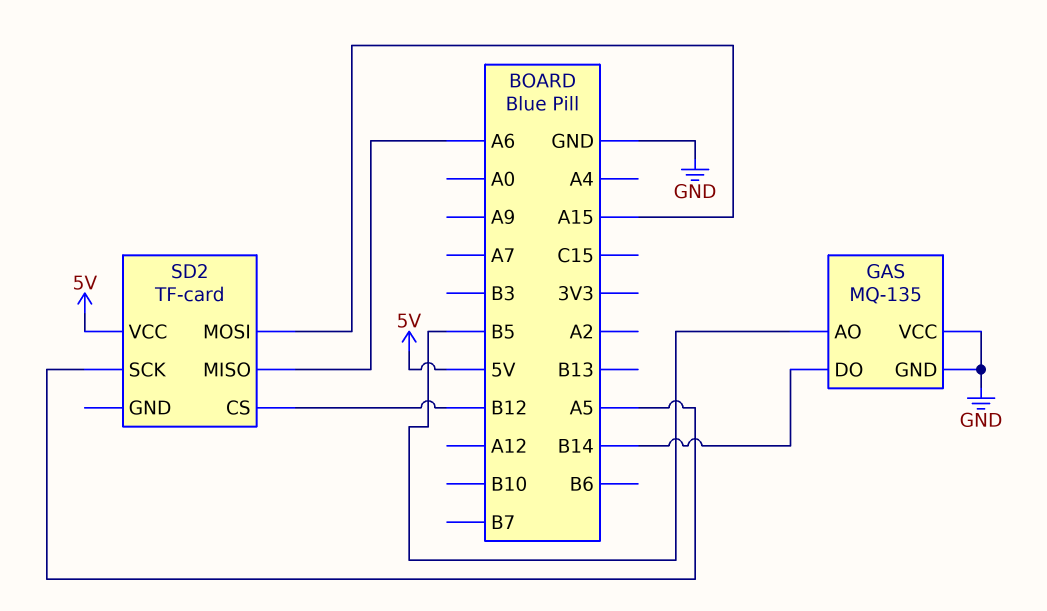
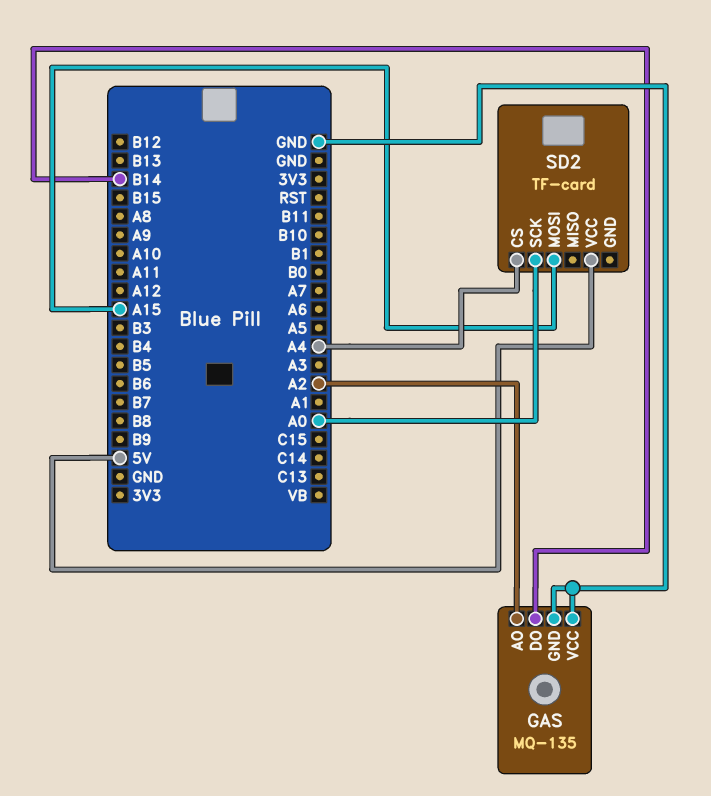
GAS pin AO: B5 -> A2
SD2 pin CS: B12 -> A4
SD2 pin MISO: A6 -> none
SD2 pin SCK: A5 -> A0

